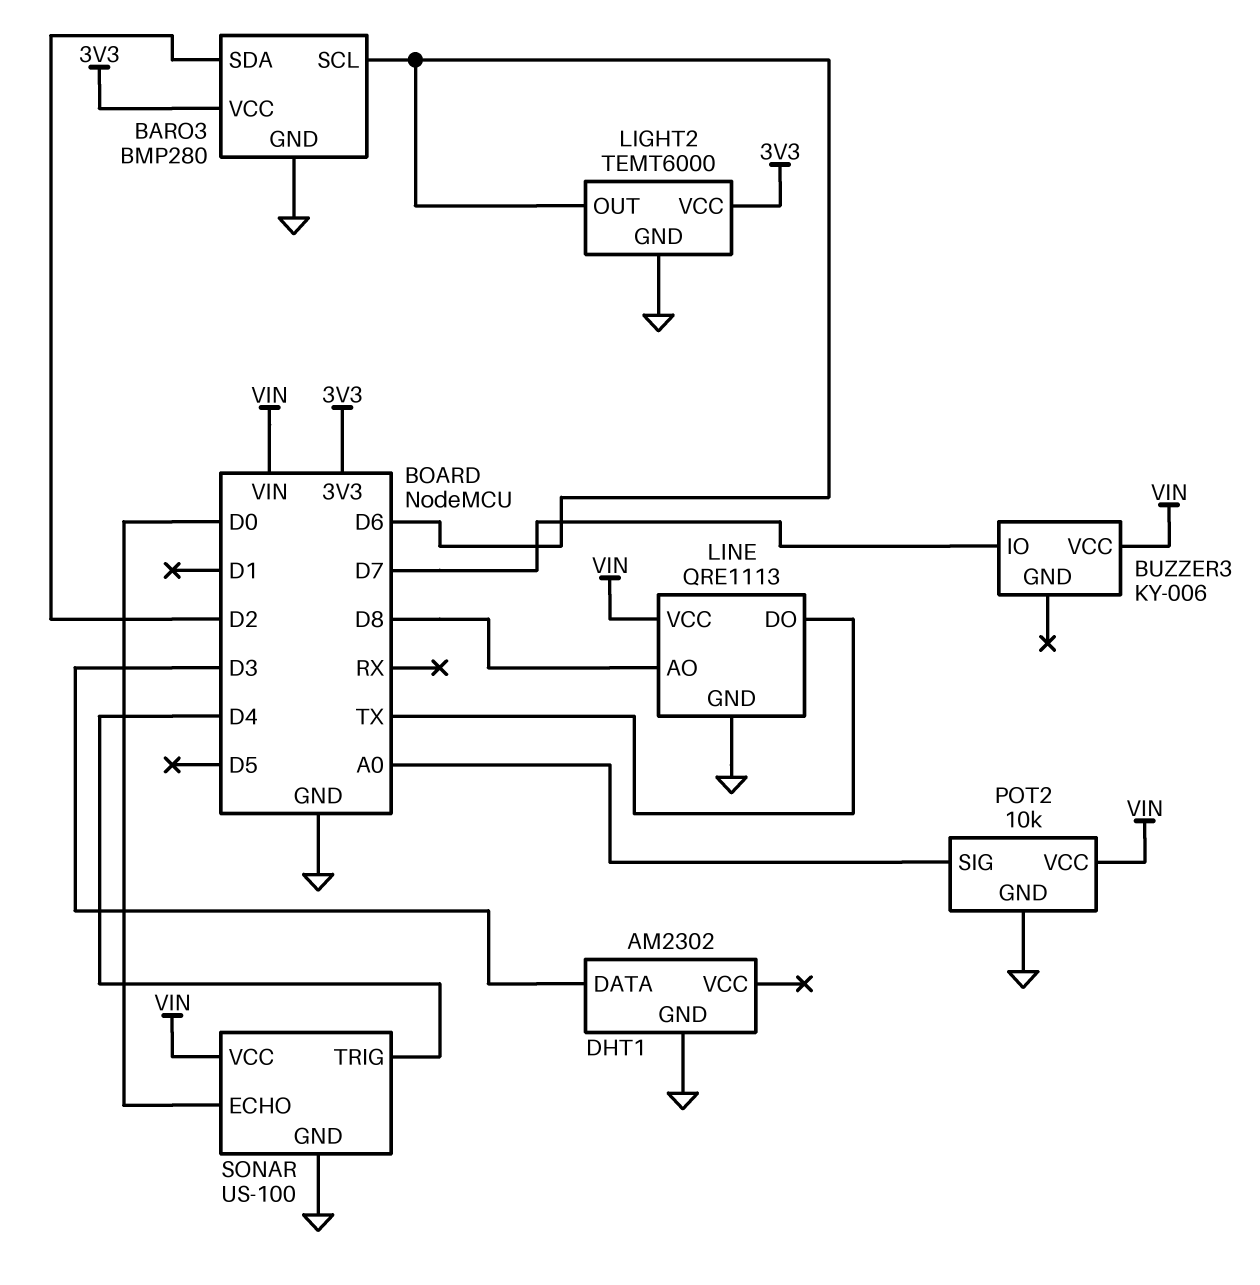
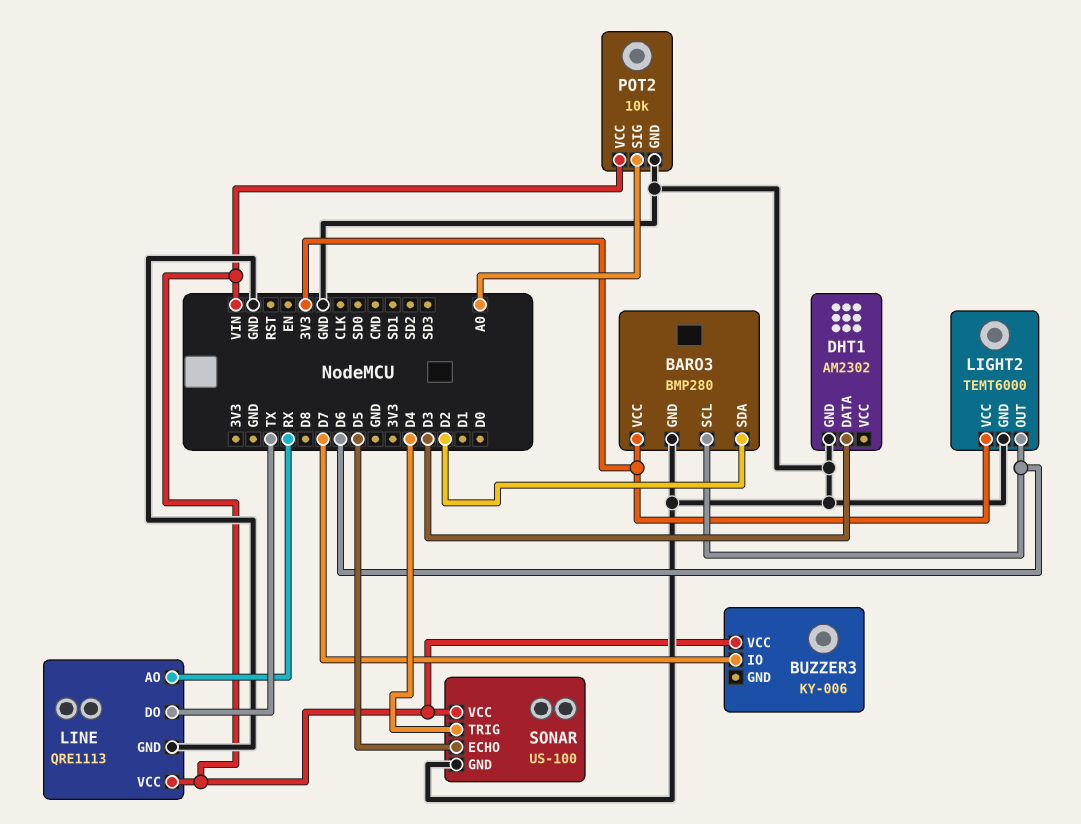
LINE pin AO: D8 -> RX
SONAR pin ECHO: D0 -> D5

